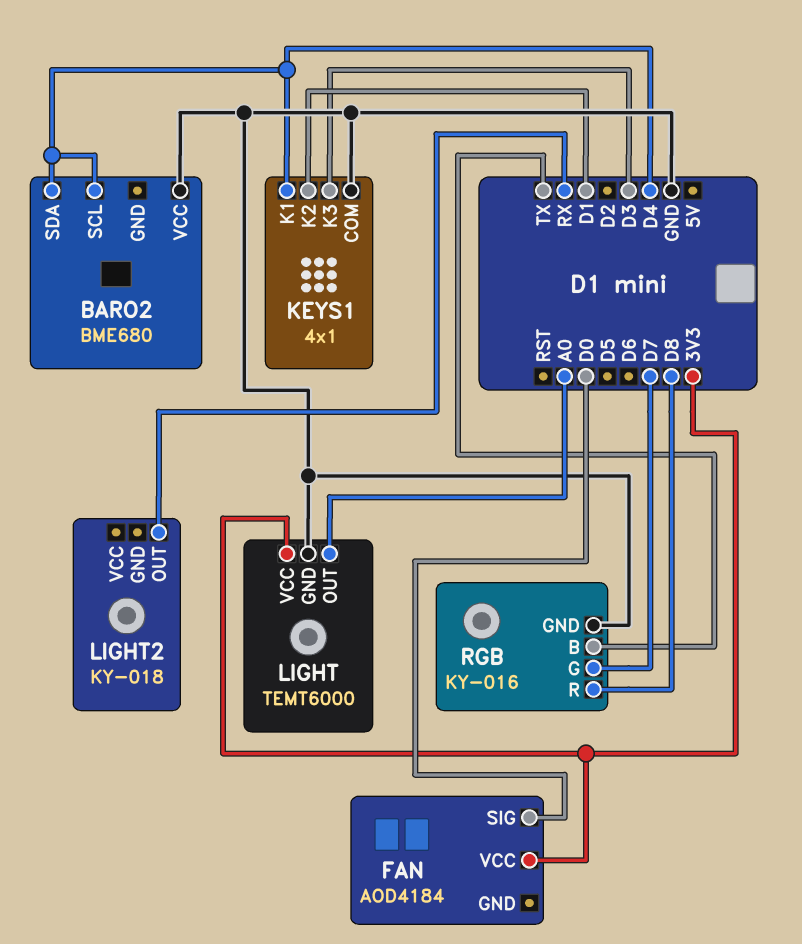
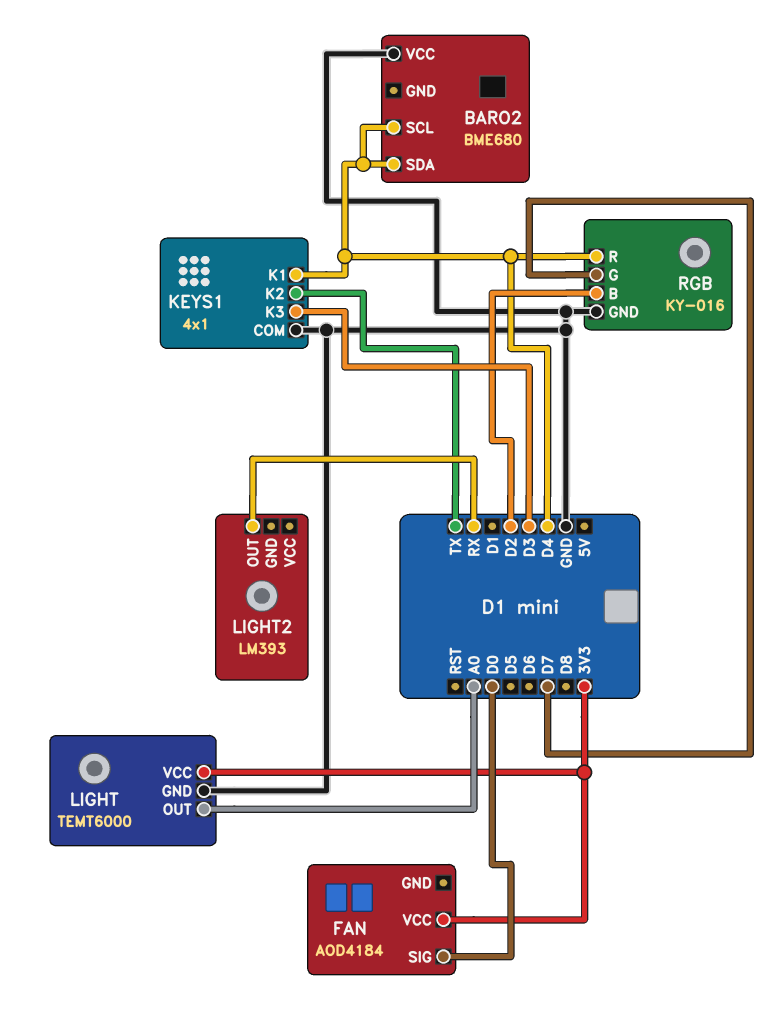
KEYS1 pin K2: D1 -> TX
LIGHT2: KY-018 -> LM393
RGB pin B: TX -> D2
RGB pin R: D8 -> D4

